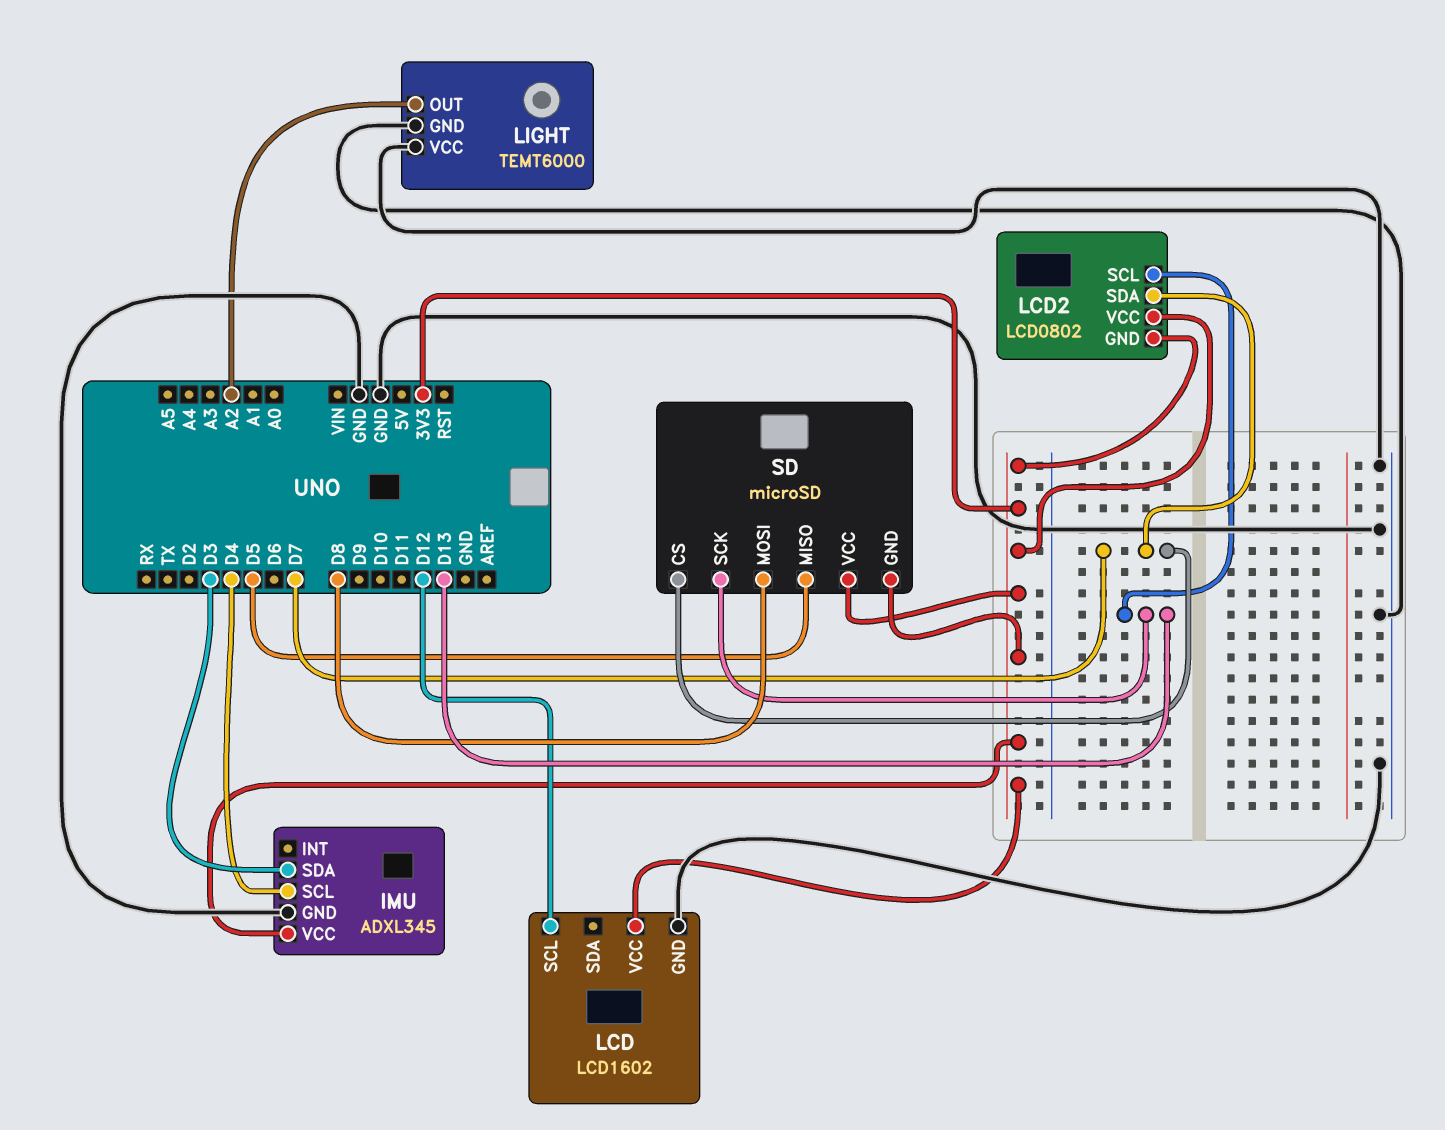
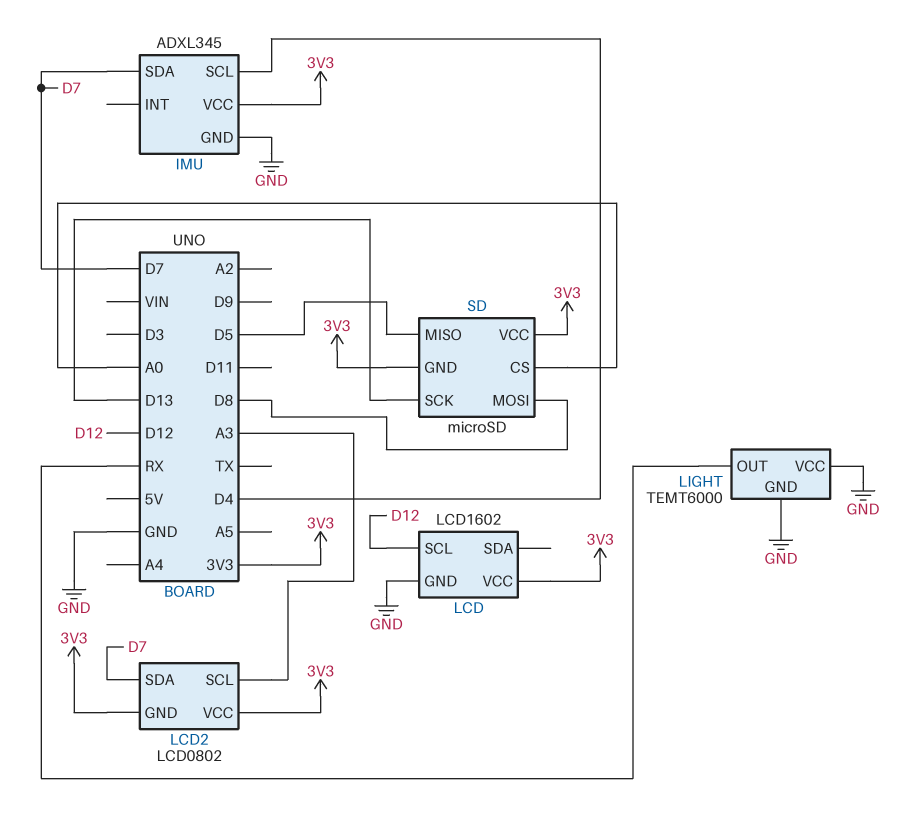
IMU pin SDA: D3 -> D7
LCD2 pin SCL: D13 -> A3
LIGHT pin OUT: A2 -> RX
SD pin CS: D7 -> A0

